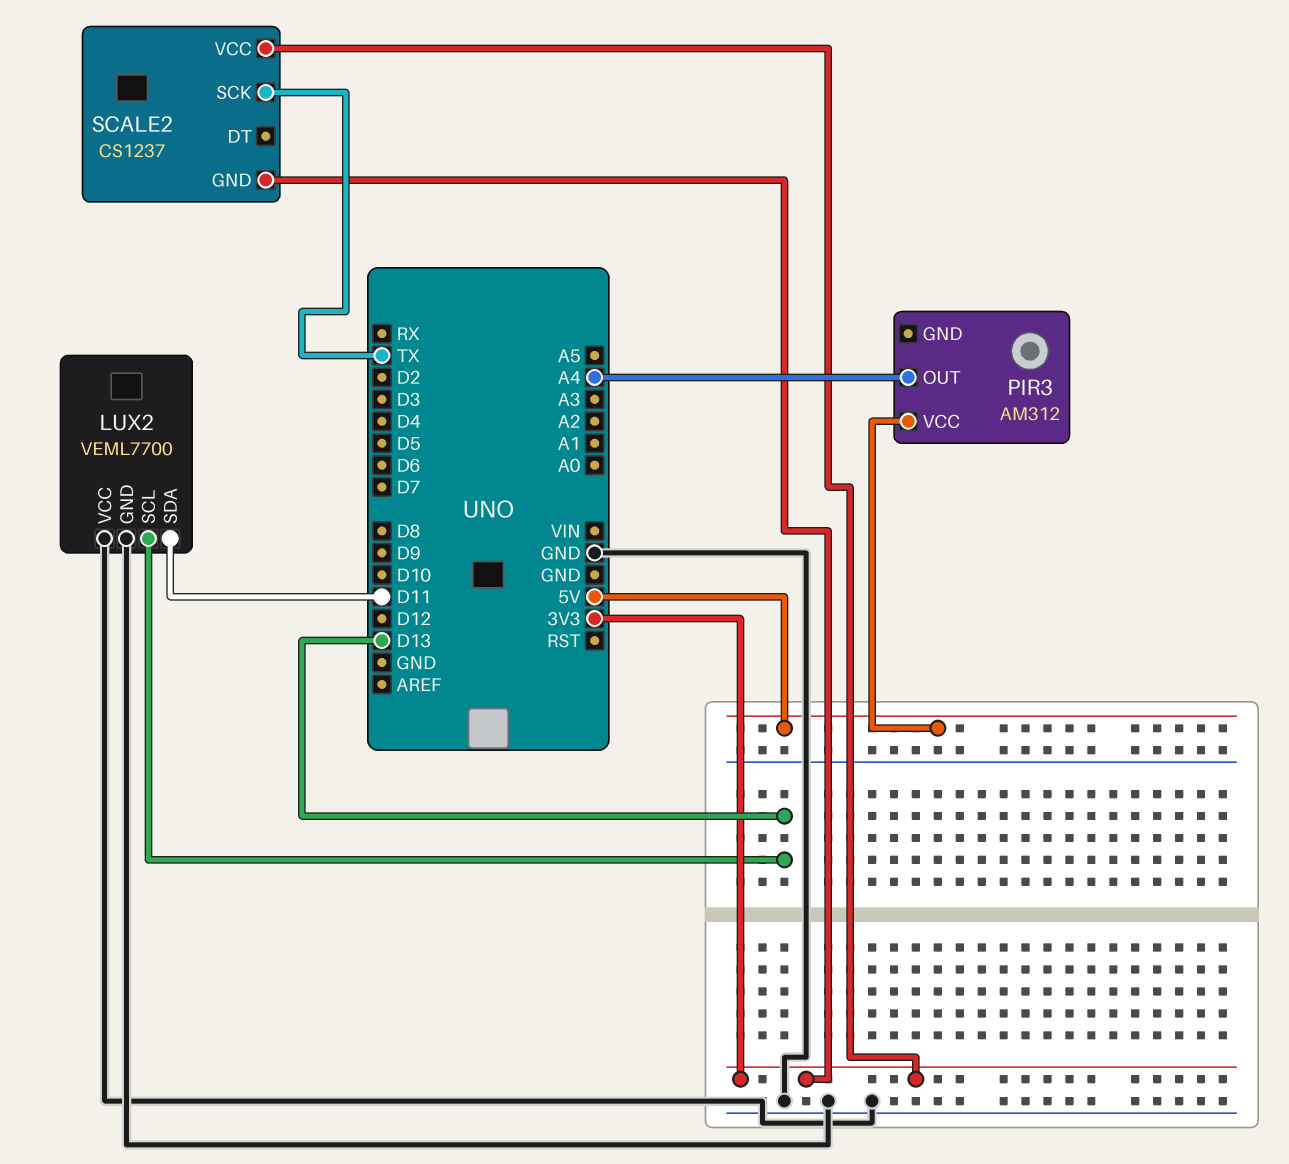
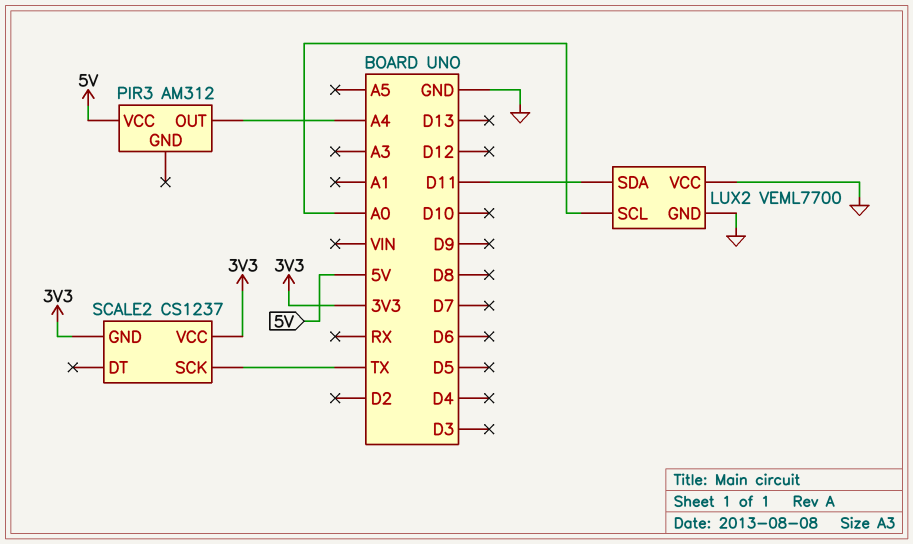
LUX2 pin SCL: D13 -> A0

